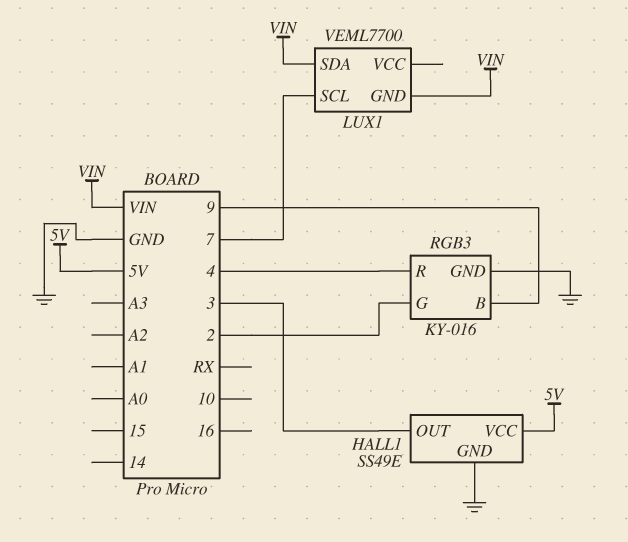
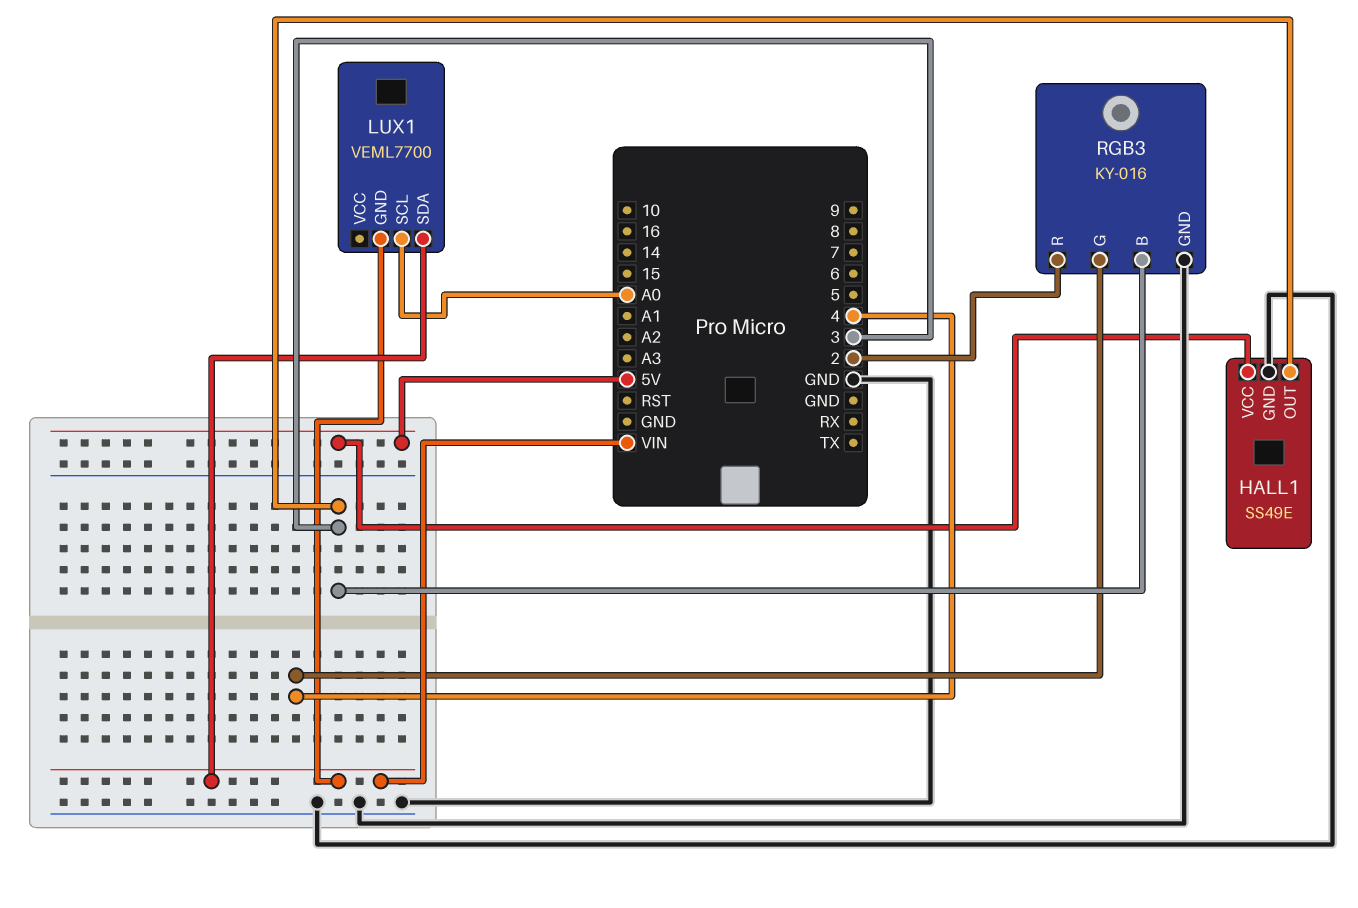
LUX1 pin SCL: 7 -> A0
RGB3 pin B: 9 -> 3
RGB3 pin G: 2 -> 4
RGB3 pin R: 4 -> 2

